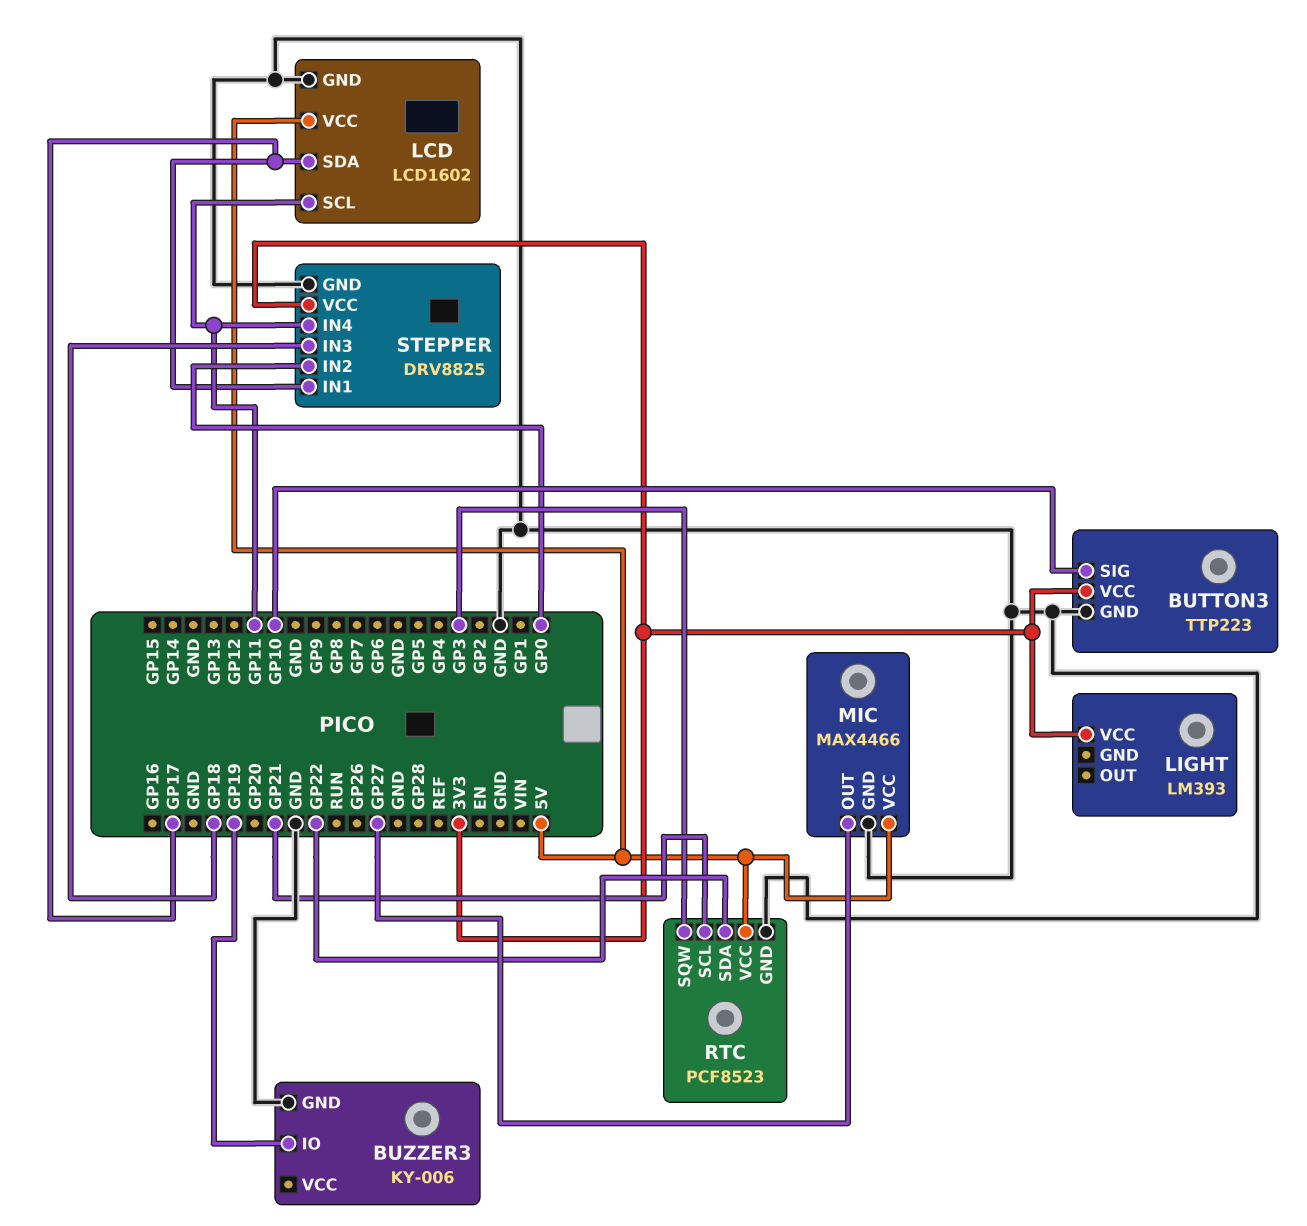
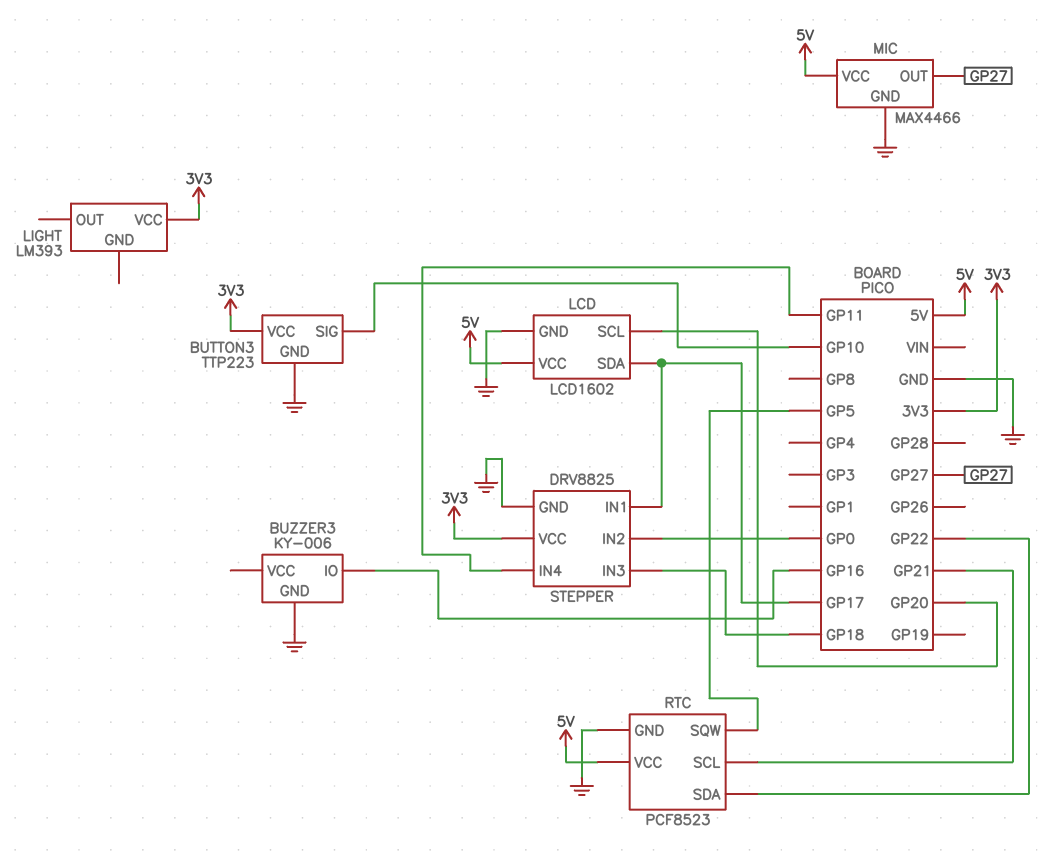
BUZZER3 pin IO: GP19 -> GP16
LCD pin SCL: GP11 -> GP20
RTC pin SQW: GP3 -> GP5

